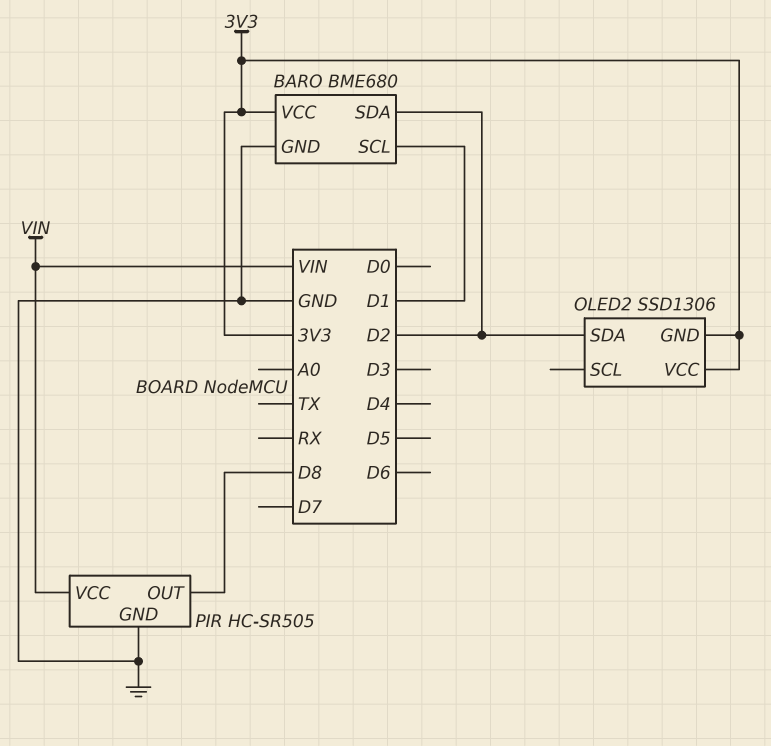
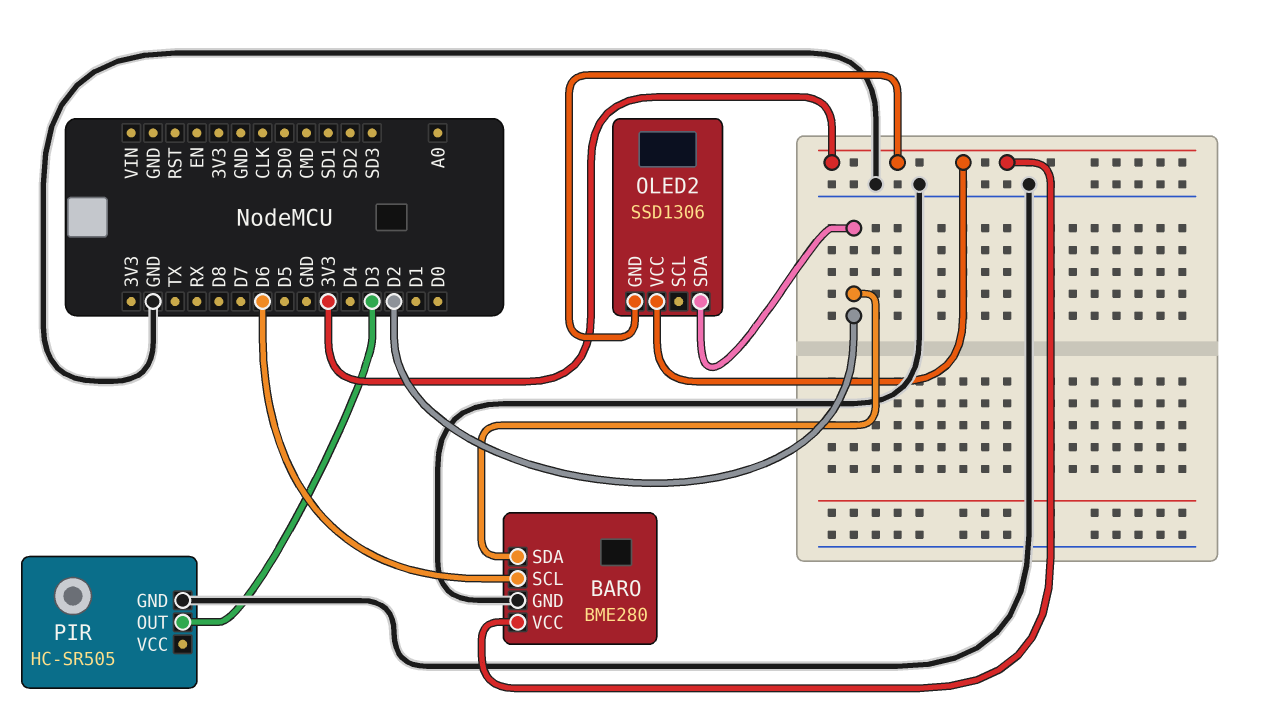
BARO: BME680 -> BME280
BARO pin SCL: D1 -> D6
PIR pin OUT: D8 -> D3
PIR pin VCC: VIN -> none

